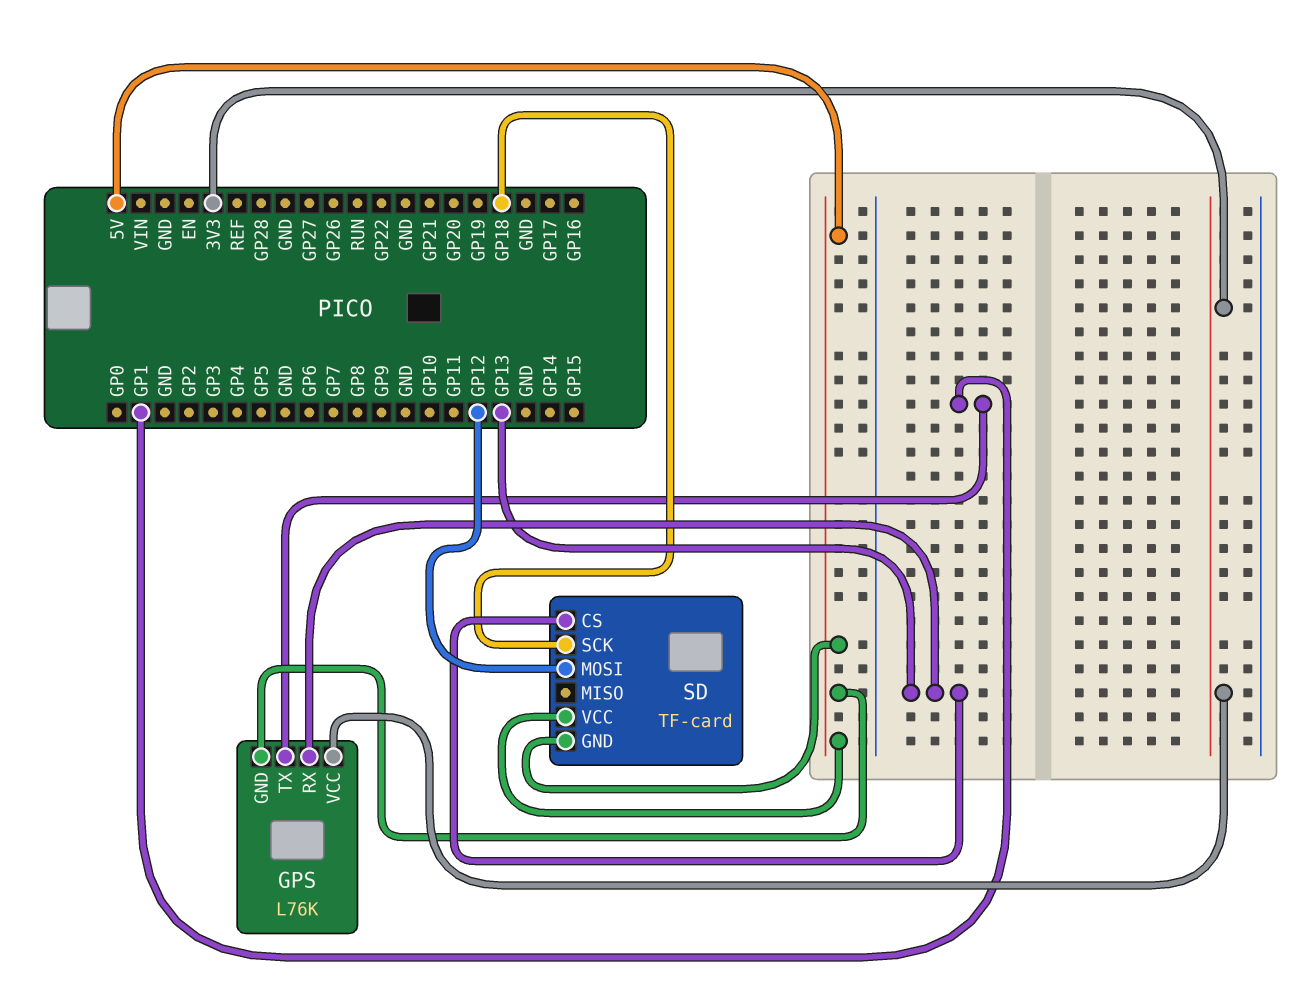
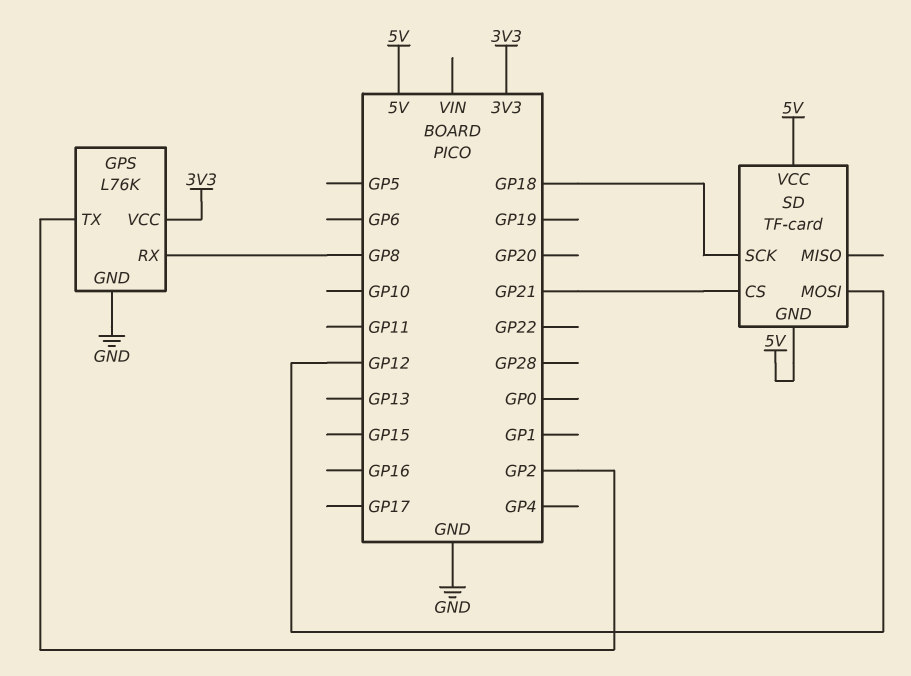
GPS pin GND: 5V -> GND
GPS pin RX: GP13 -> GP8
GPS pin TX: GP1 -> GP2
SD pin CS: GP13 -> GP21

